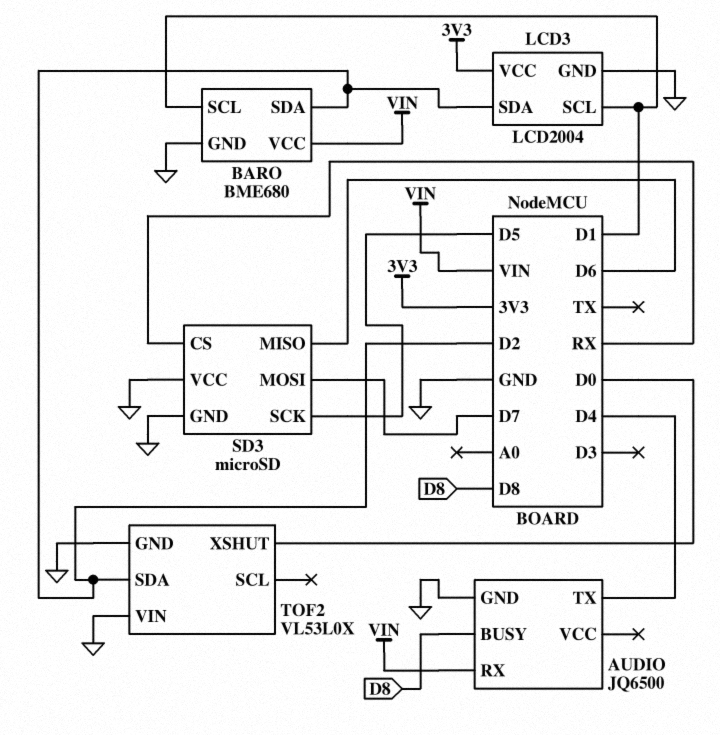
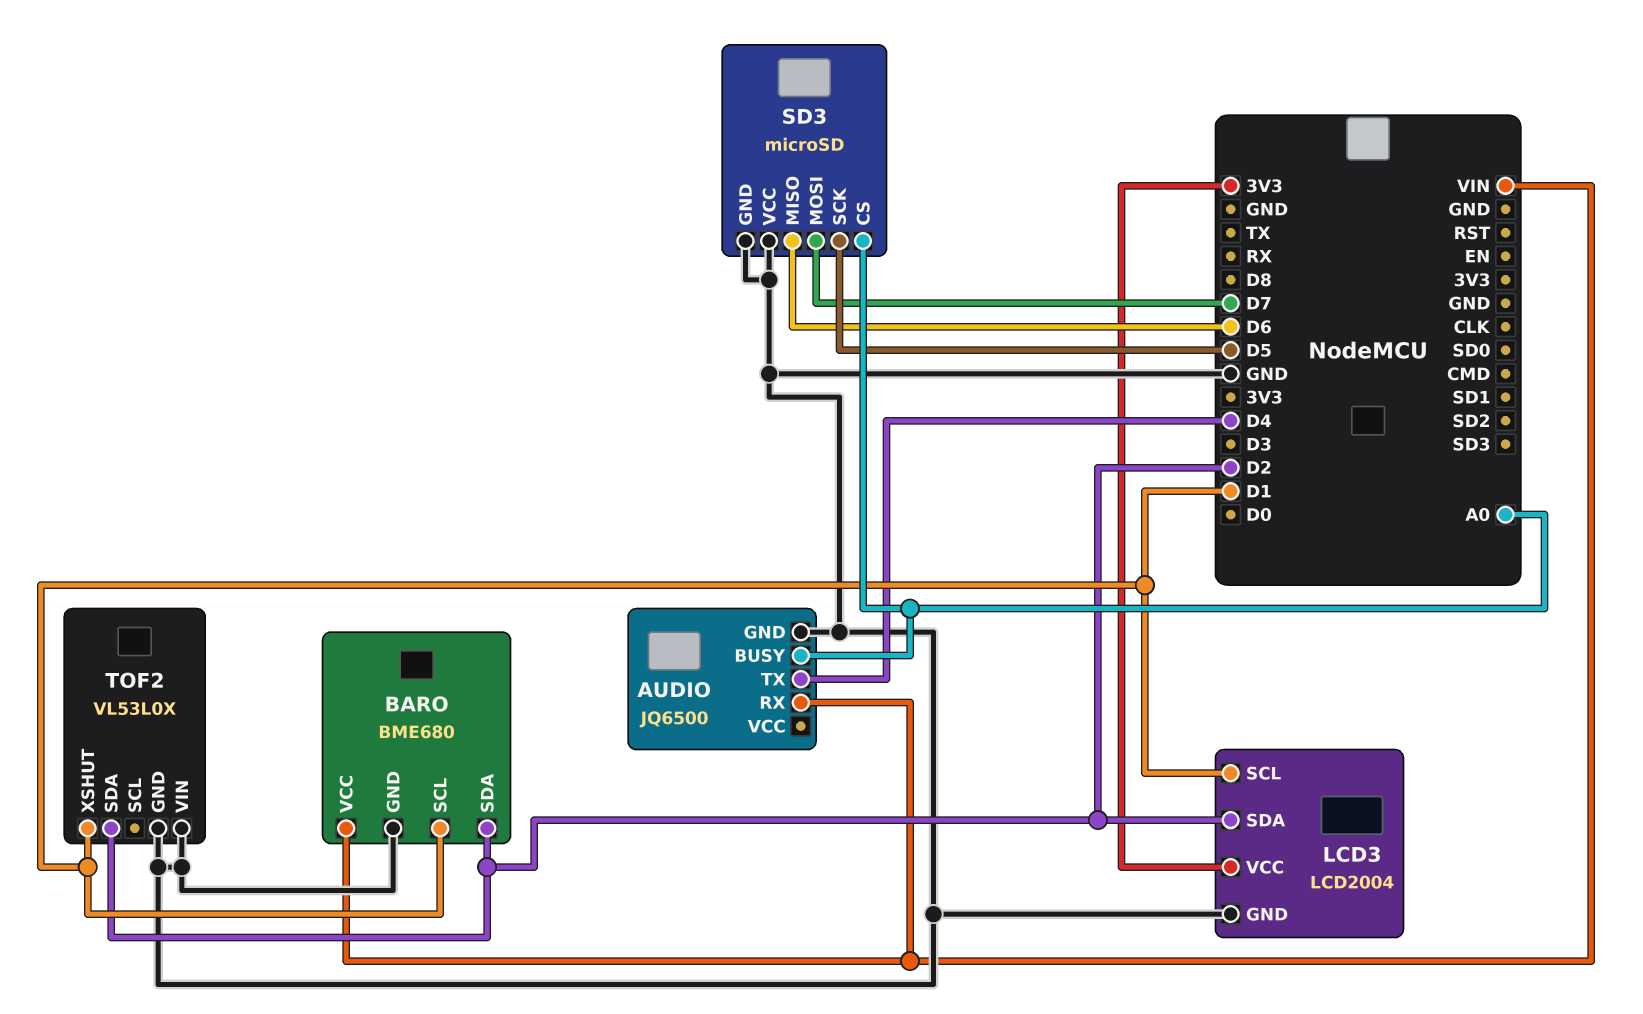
AUDIO pin BUSY: D8 -> A0
SD3 pin CS: RX -> A0
TOF2 pin XSHUT: D0 -> D1

